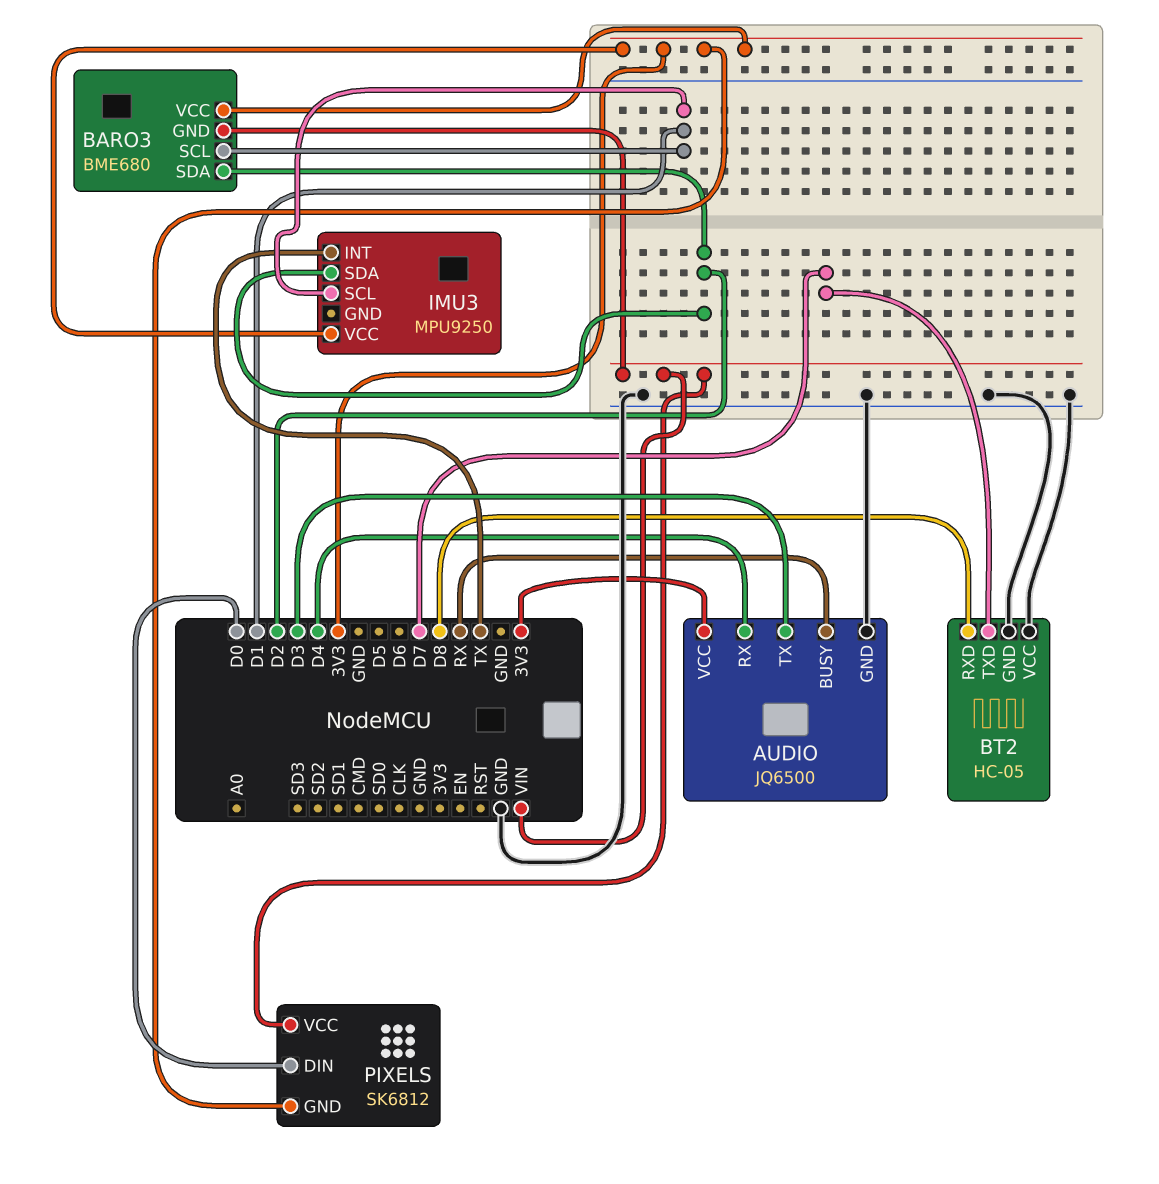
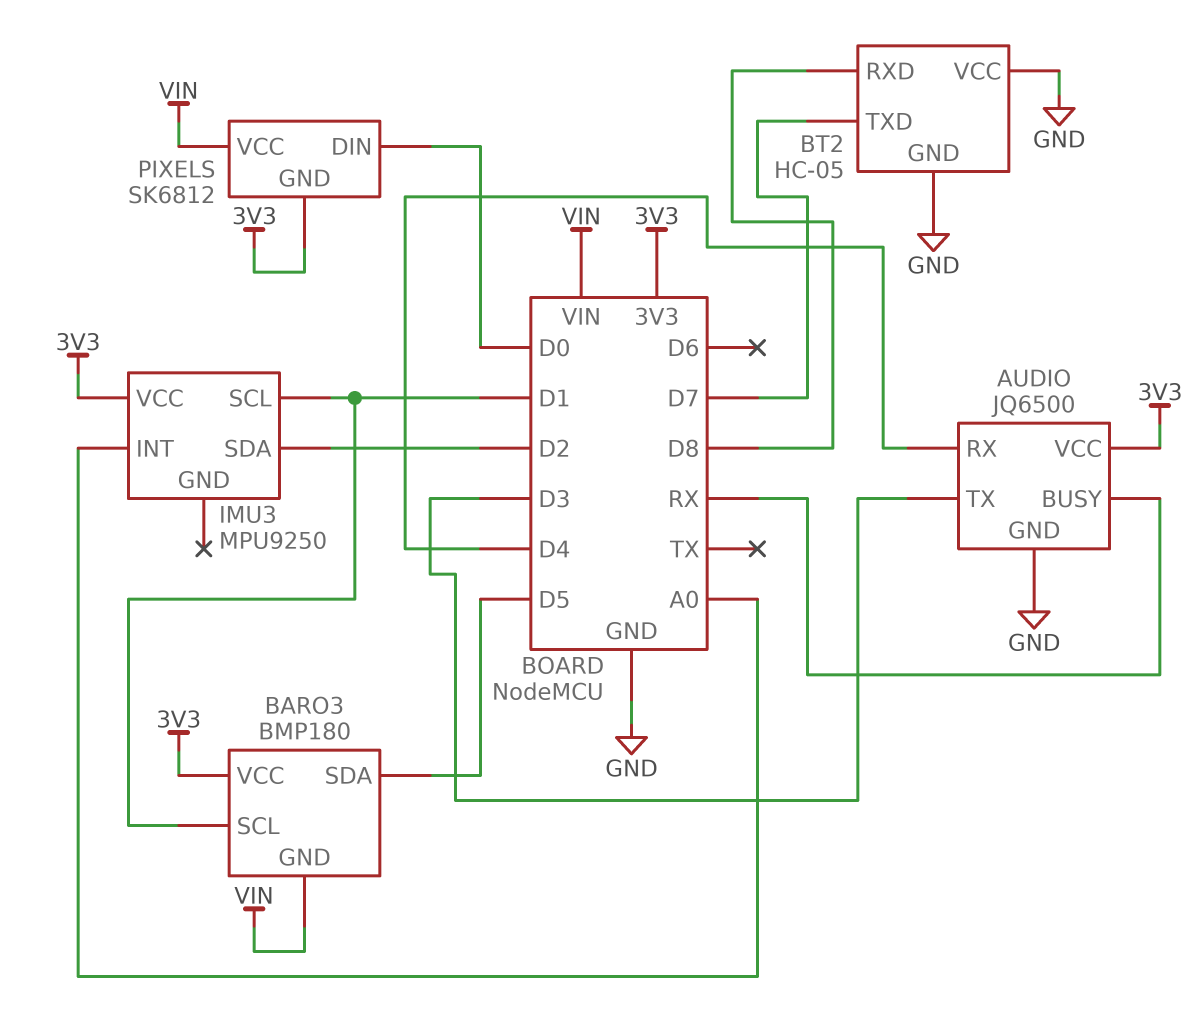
BARO3: BME680 -> BMP180
BARO3 pin SDA: D2 -> D5
IMU3 pin INT: TX -> A0

